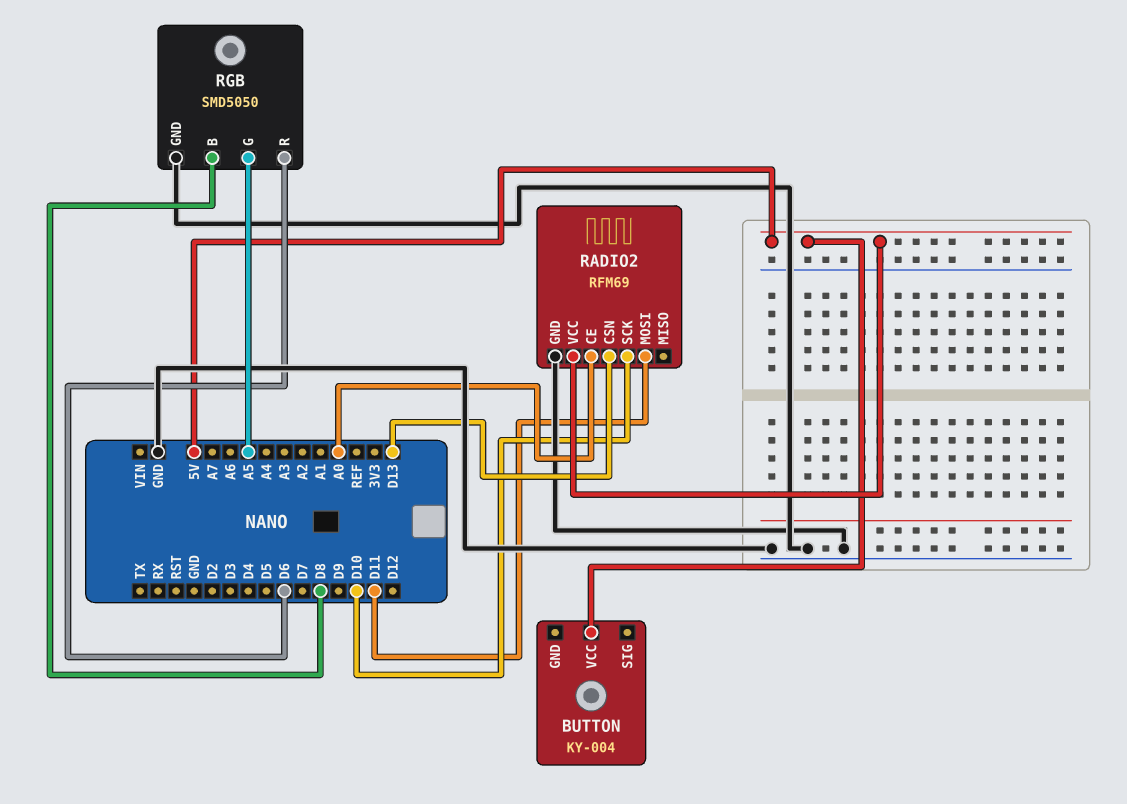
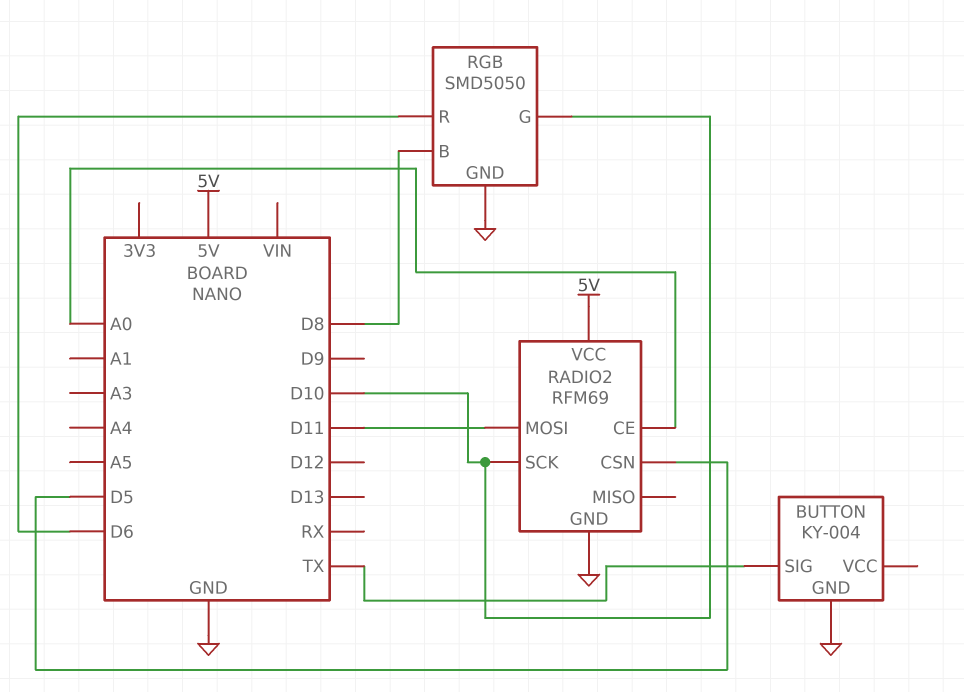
BUTTON pin GND: none -> GND
BUTTON pin SIG: none -> TX
BUTTON pin VCC: 5V -> none
RADIO2 pin CSN: D13 -> D5
RGB pin G: A5 -> D10

